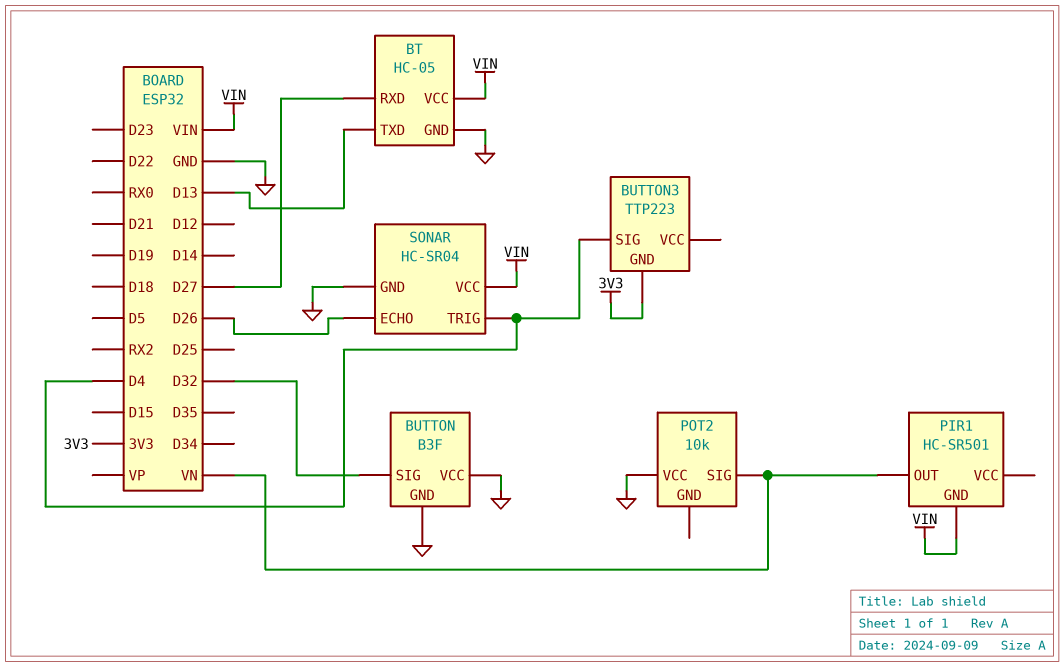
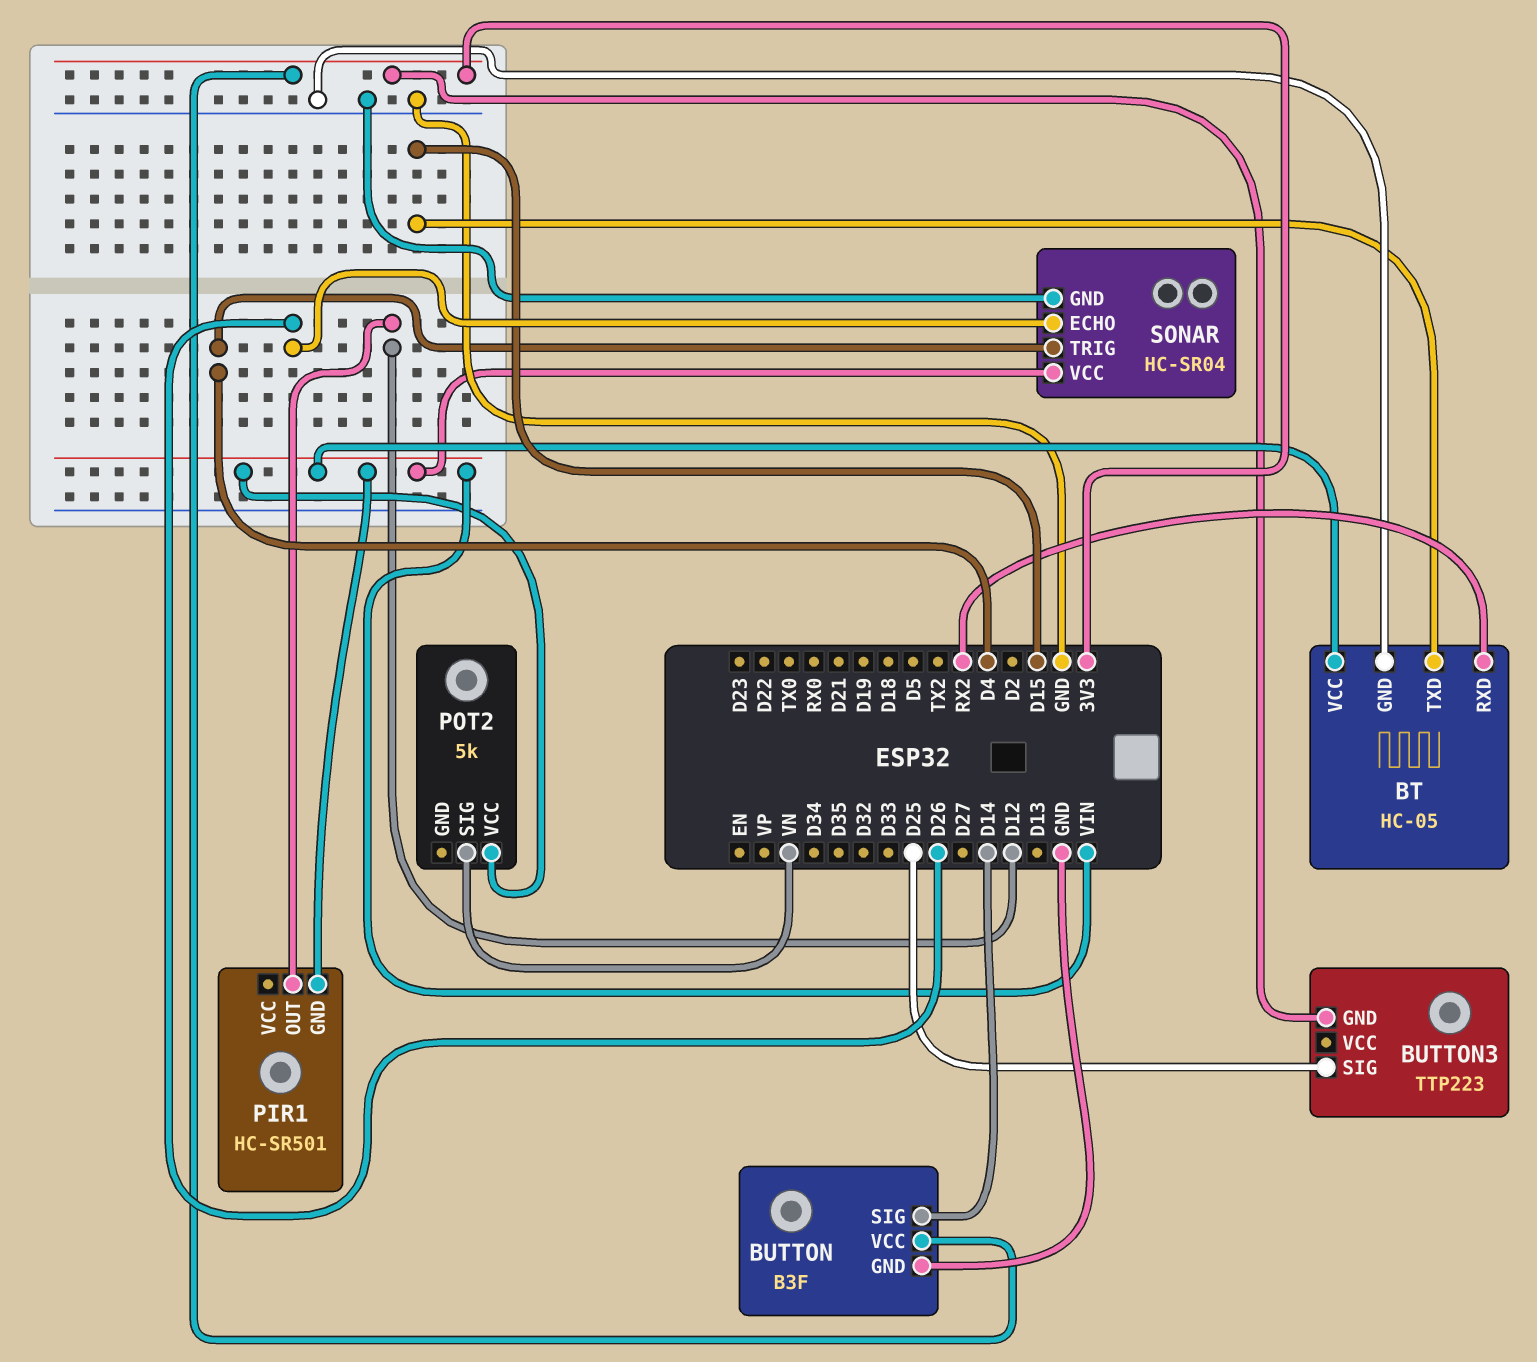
BT pin RXD: D27 -> RX2
BT pin TXD: D13 -> D15
BUTTON pin SIG: D32 -> D14
BUTTON pin VCC: GND -> 3V3
BUTTON3 pin SIG: D4 -> D25
PIR1 pin OUT: VN -> D12
POT2: 10k -> 5k
POT2 pin VCC: GND -> VIN

